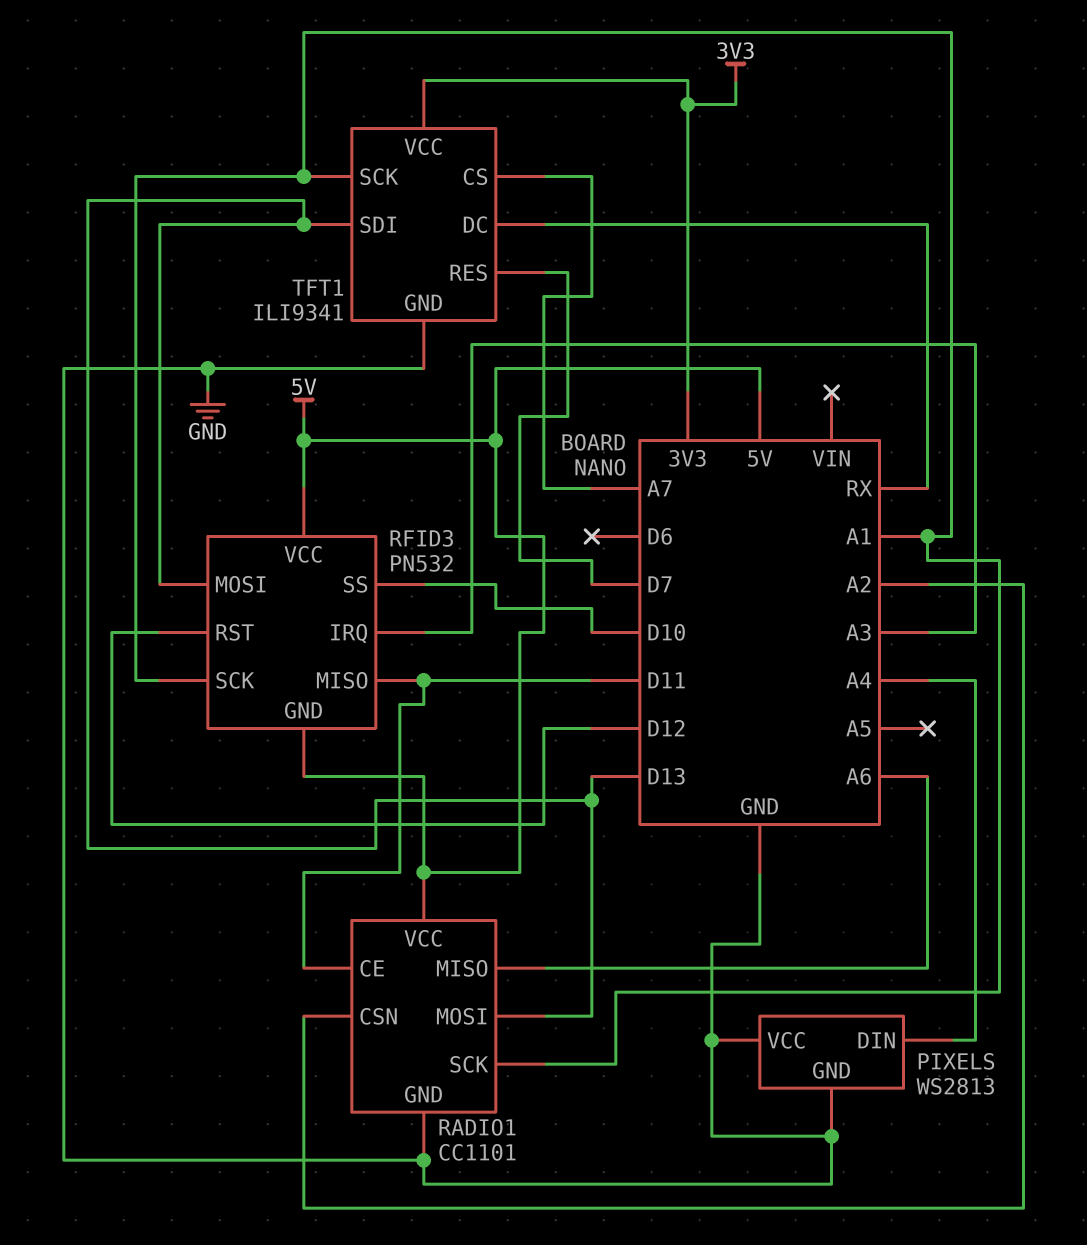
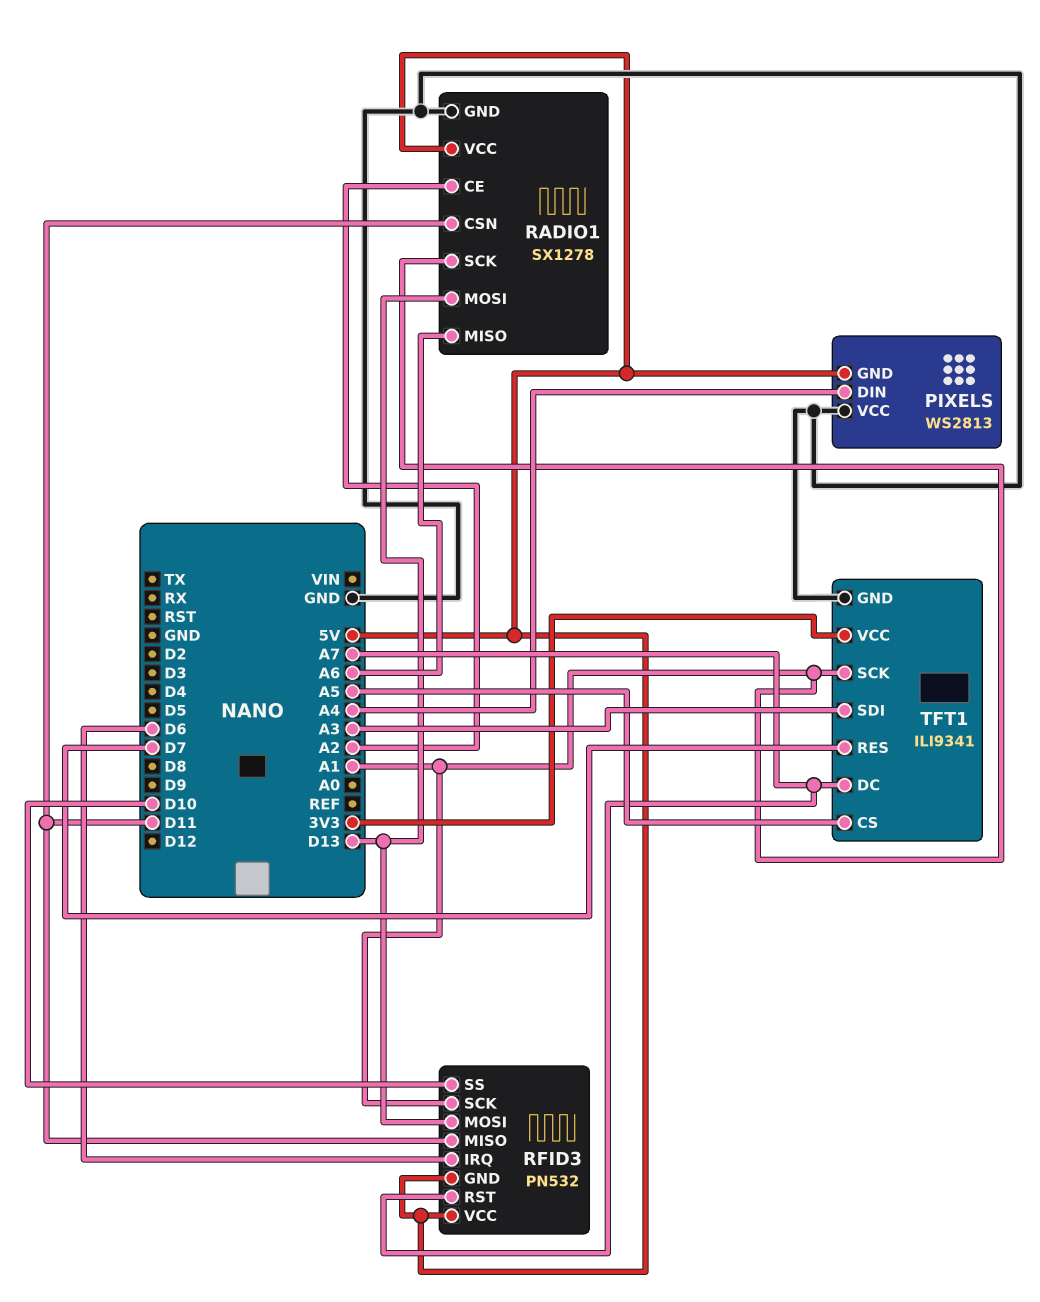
PIXELS pin GND: GND -> 5V
RADIO1: CC1101 -> SX1278
RADIO1 pin CE: D11 -> A2
RADIO1 pin CSN: A2 -> D11
RFID3 pin IRQ: A3 -> D6
RFID3 pin RST: D12 -> A7
TFT1 pin CS: A7 -> A5
TFT1 pin DC: RX -> A7
TFT1 pin SDI: D13 -> A3

